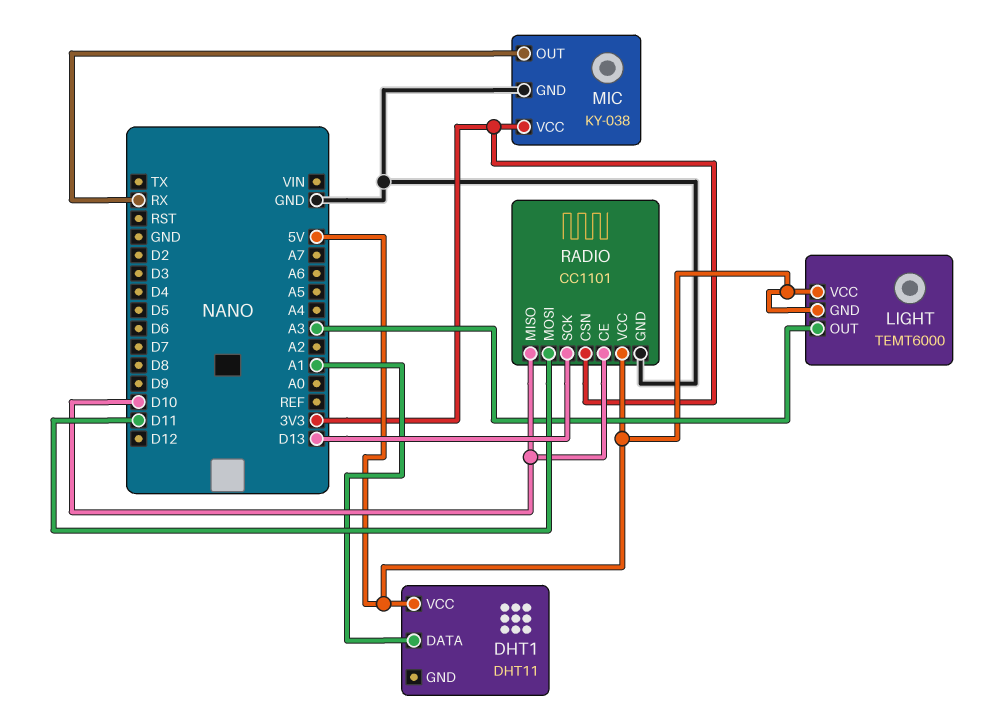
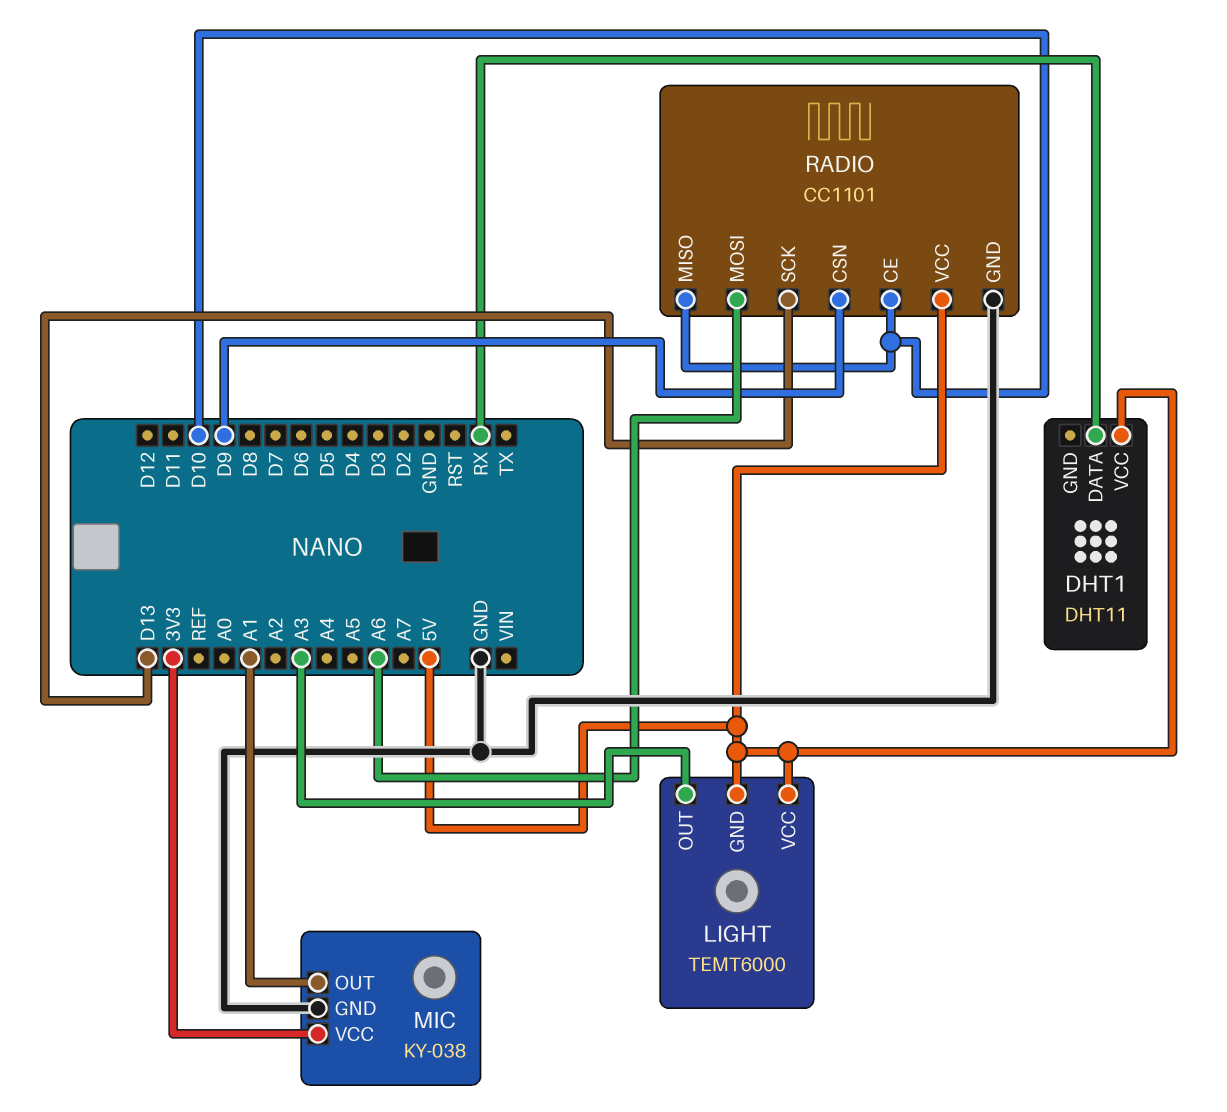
DHT1 pin DATA: A1 -> RX
MIC pin OUT: RX -> A1
RADIO pin CSN: 3V3 -> D9
RADIO pin MOSI: D11 -> A6

